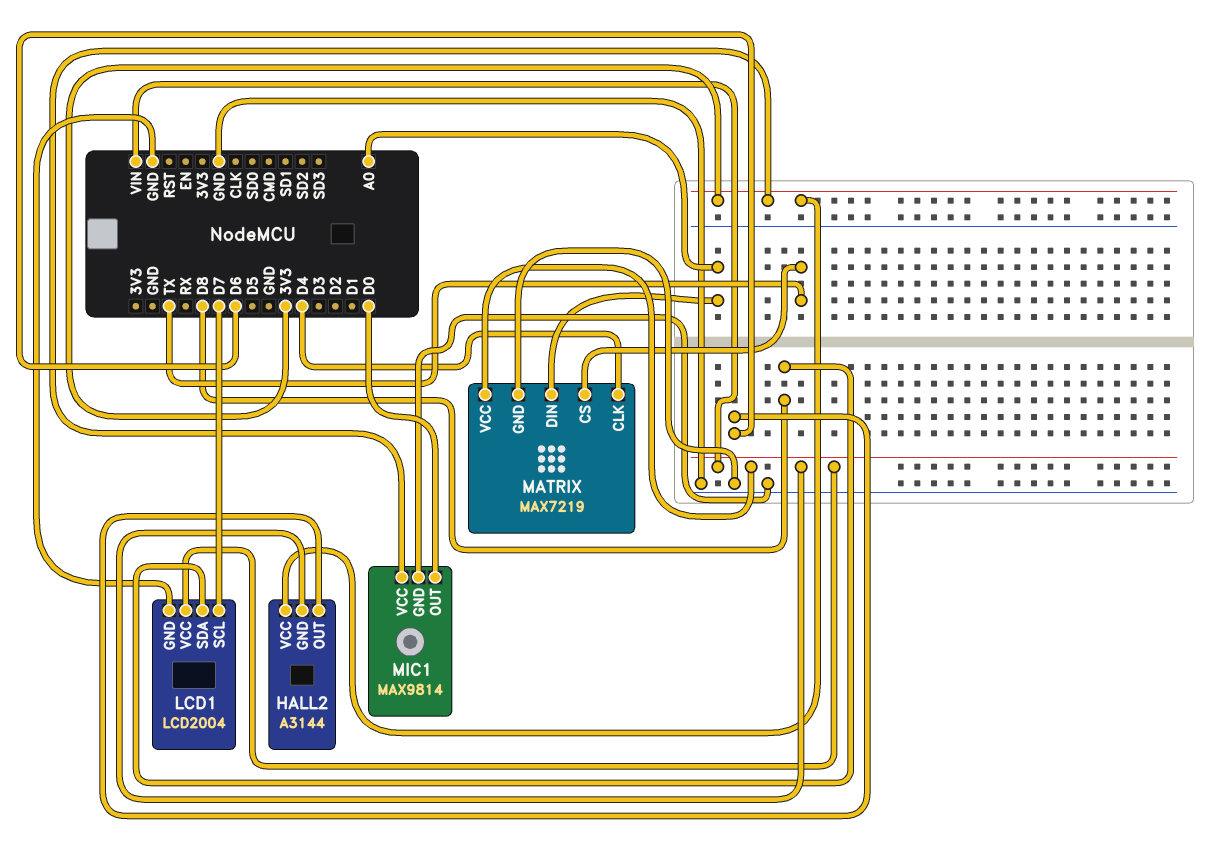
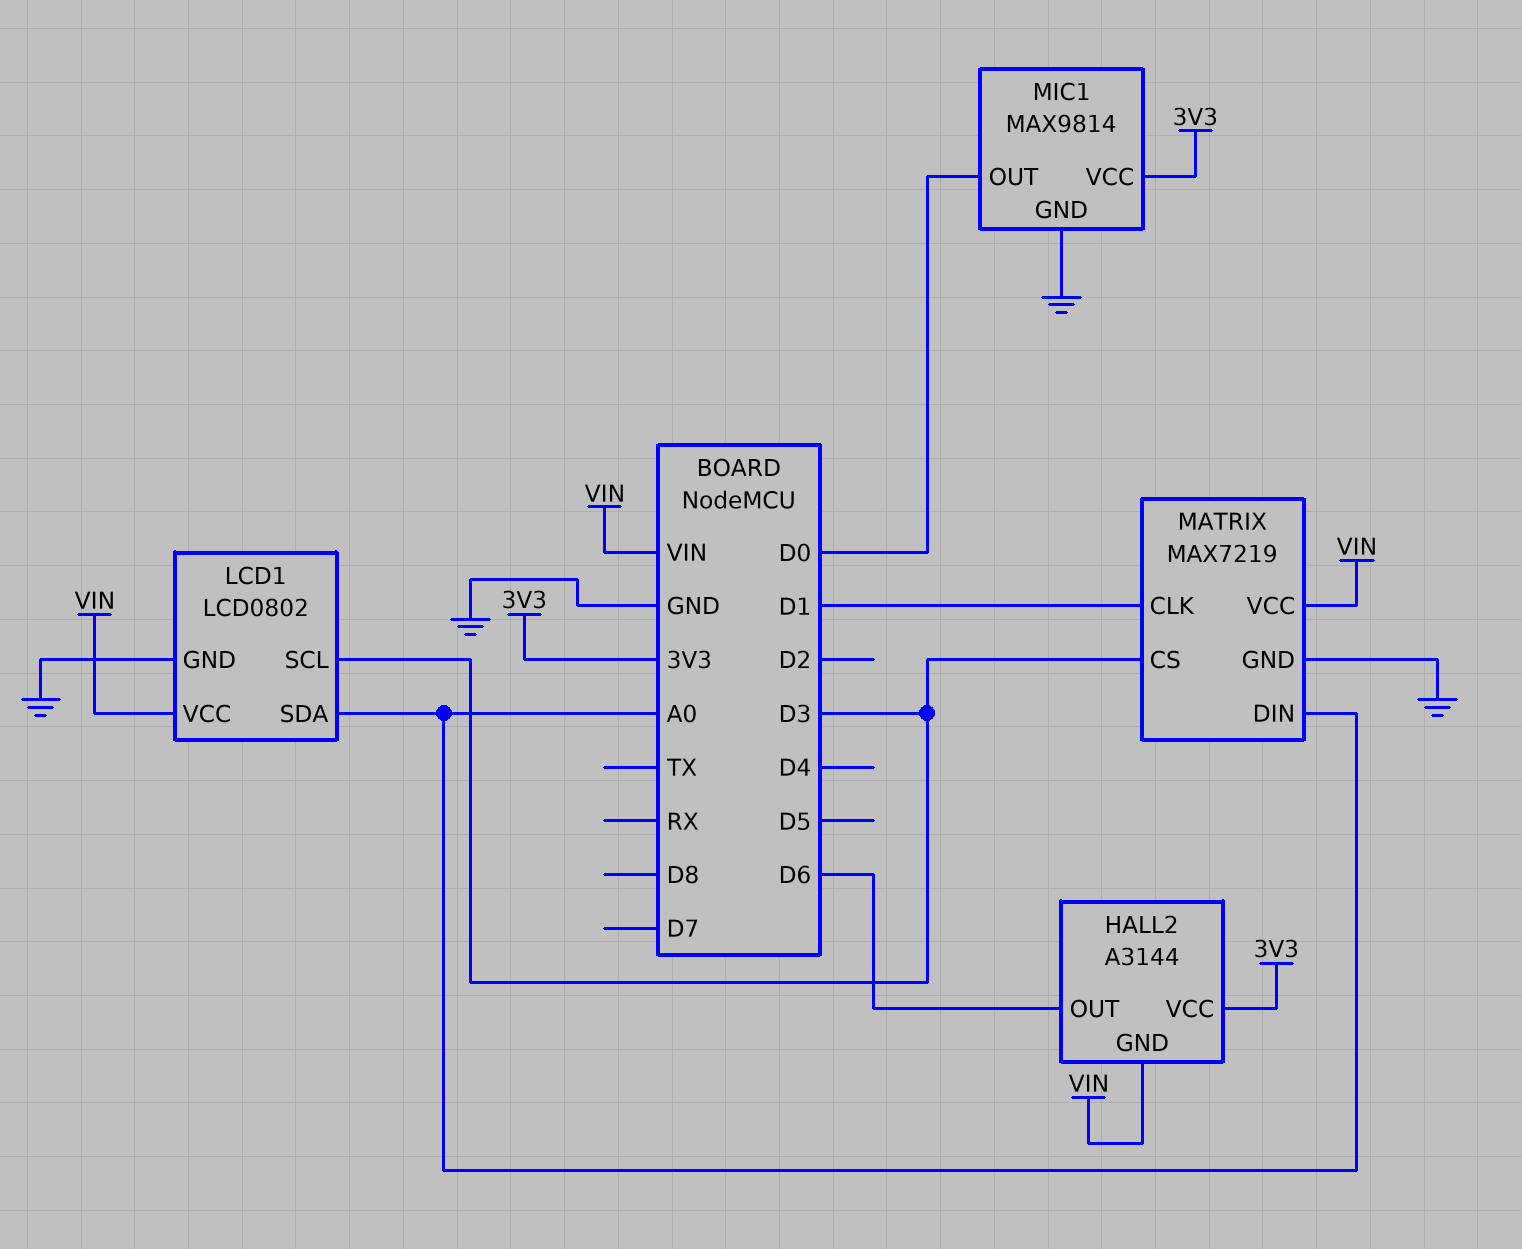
LCD1: LCD2004 -> LCD0802
LCD1 pin SCL: D7 -> D3
LCD1 pin SDA: D8 -> A0
MATRIX pin CLK: D4 -> D1
MATRIX pin CS: TX -> D3

